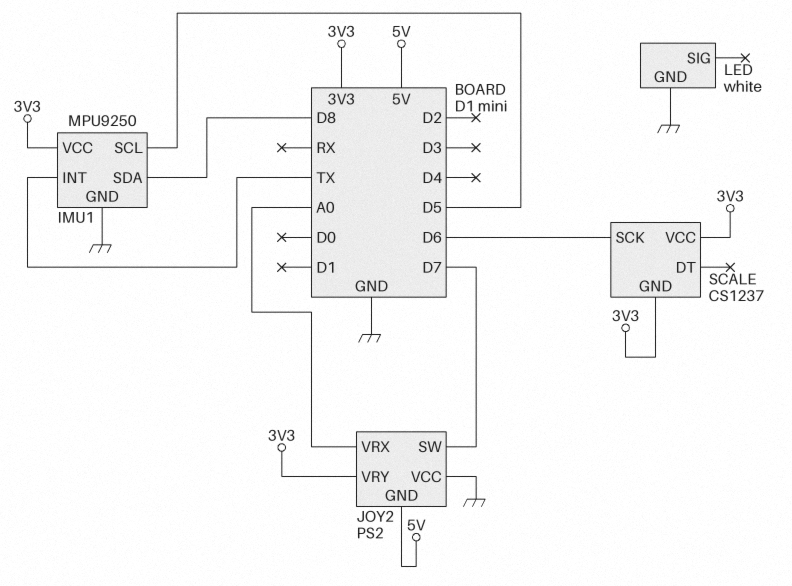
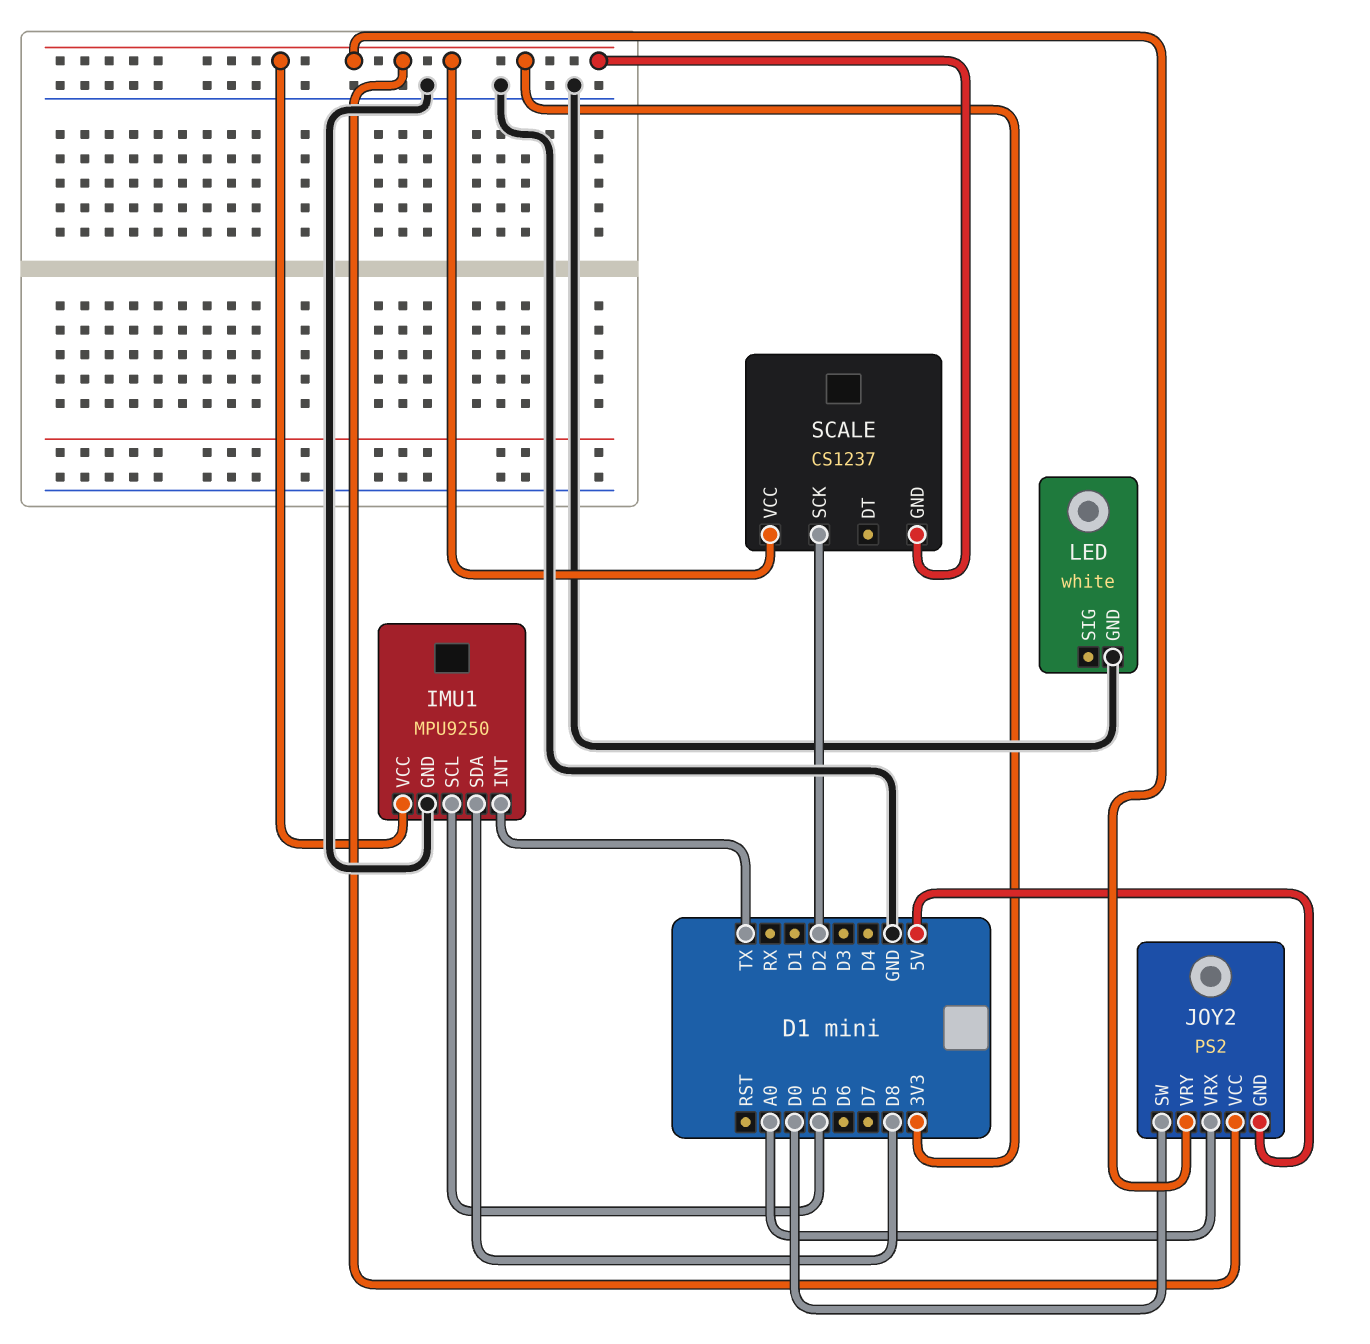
JOY2 pin SW: D7 -> D0
JOY2 pin VCC: GND -> 3V3
SCALE pin SCK: D6 -> D2

